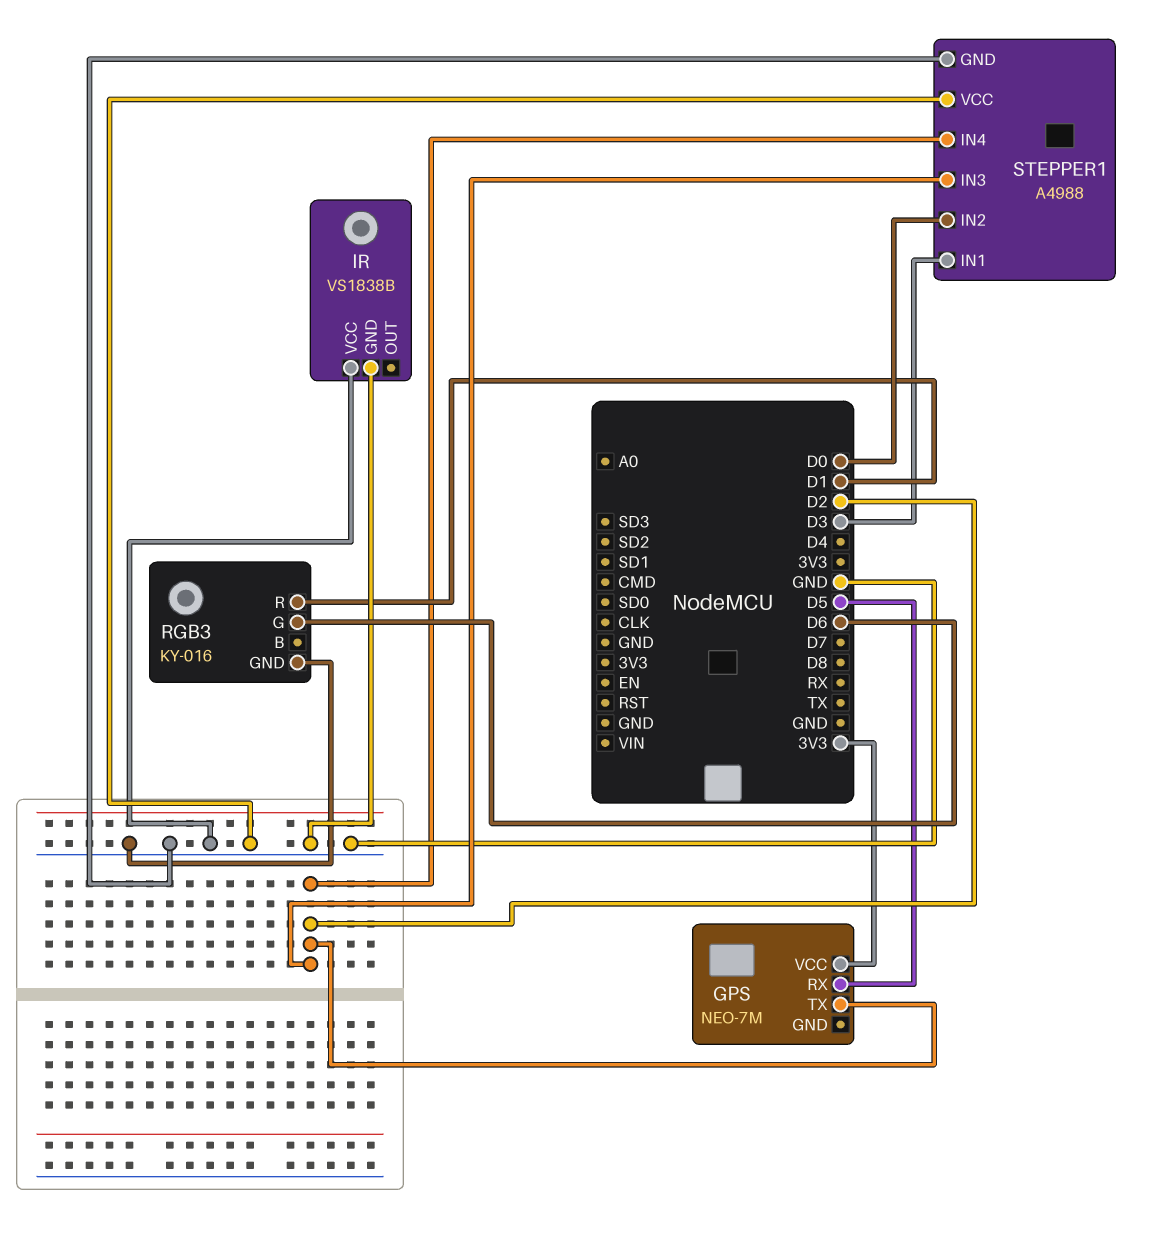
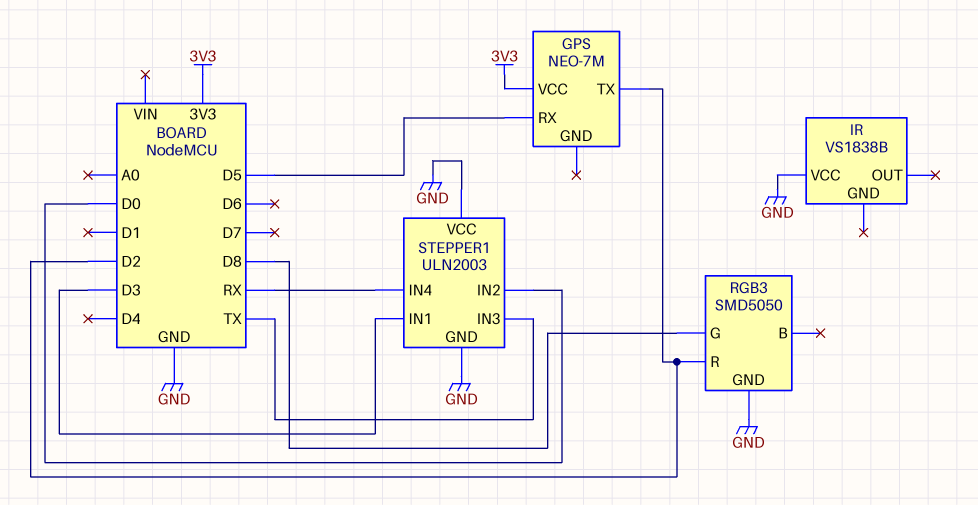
IR pin GND: GND -> none
RGB3: KY-016 -> SMD5050
RGB3 pin G: D6 -> D8
RGB3 pin R: D1 -> D2
STEPPER1: A4988 -> ULN2003
STEPPER1 pin IN3: D2 -> TX
STEPPER1 pin IN4: D2 -> RX

